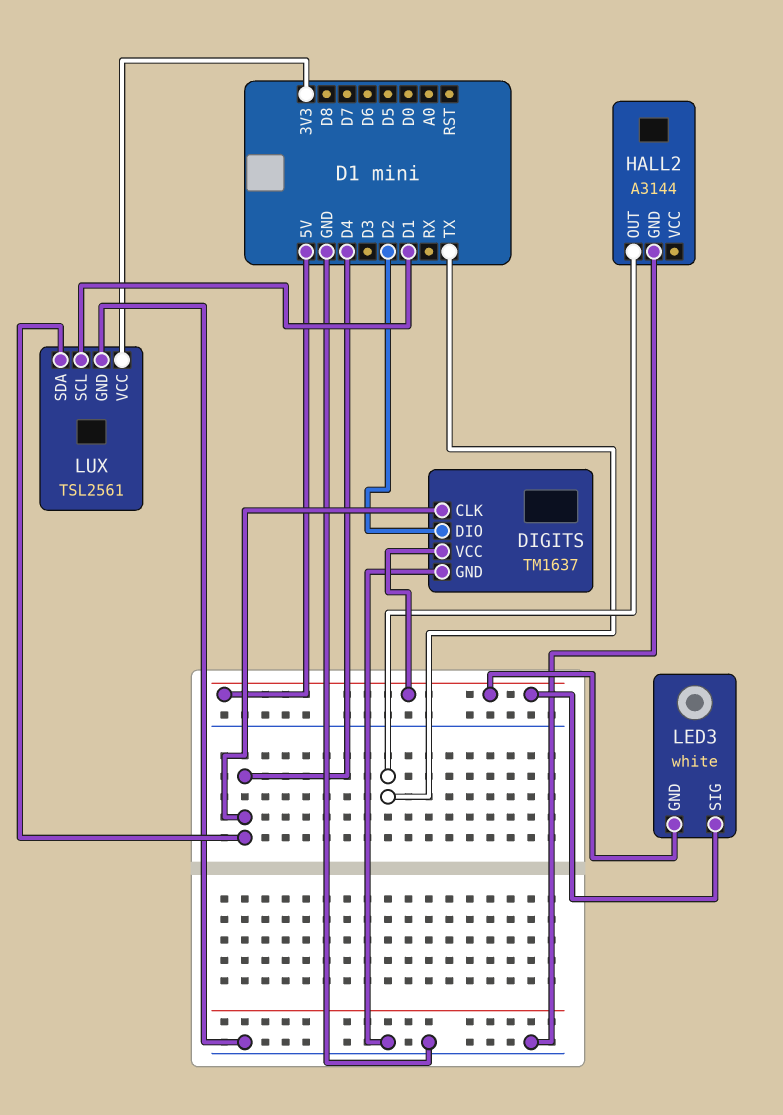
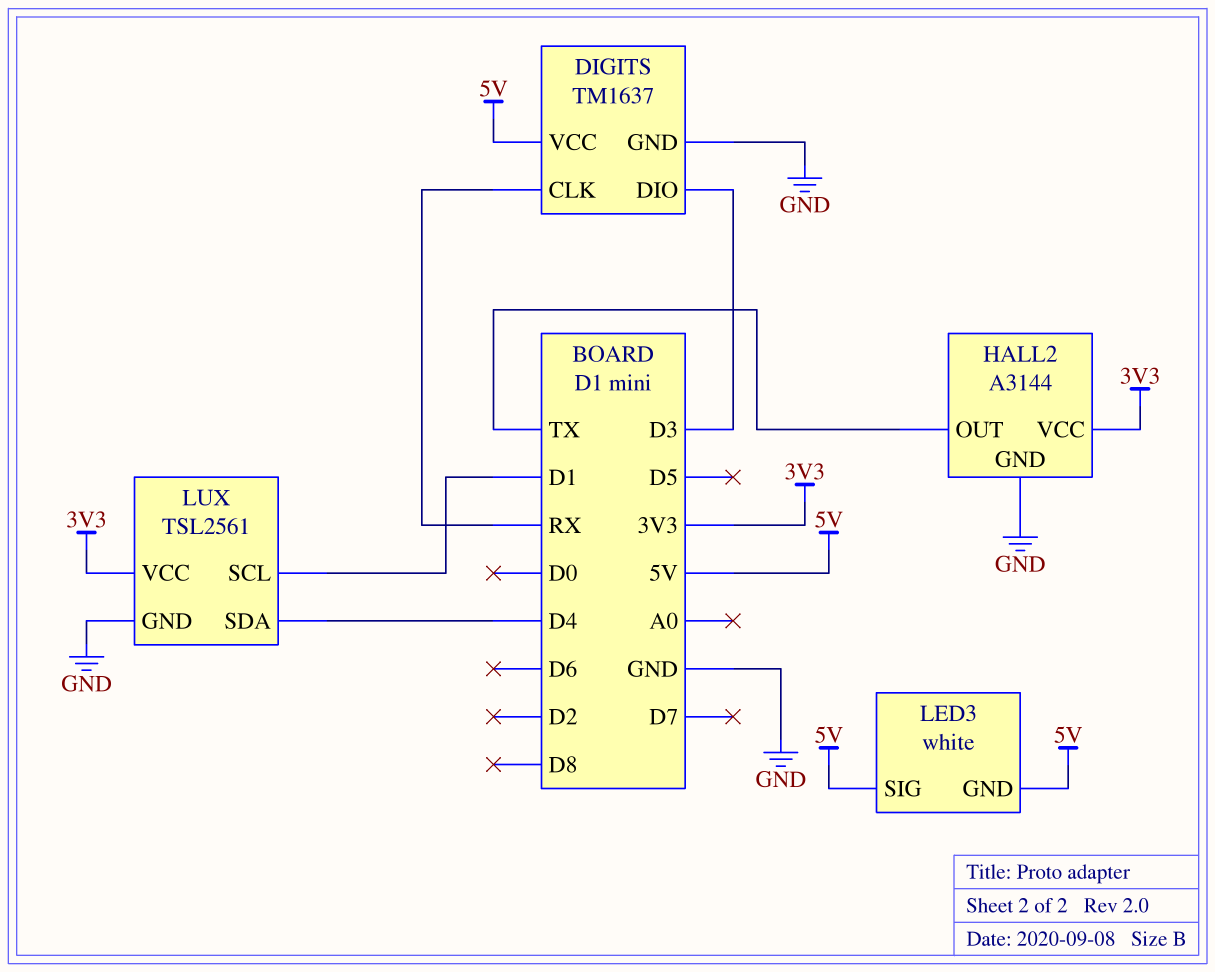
DIGITS pin CLK: D4 -> RX
DIGITS pin DIO: D2 -> D3
HALL2 pin VCC: none -> 3V3

